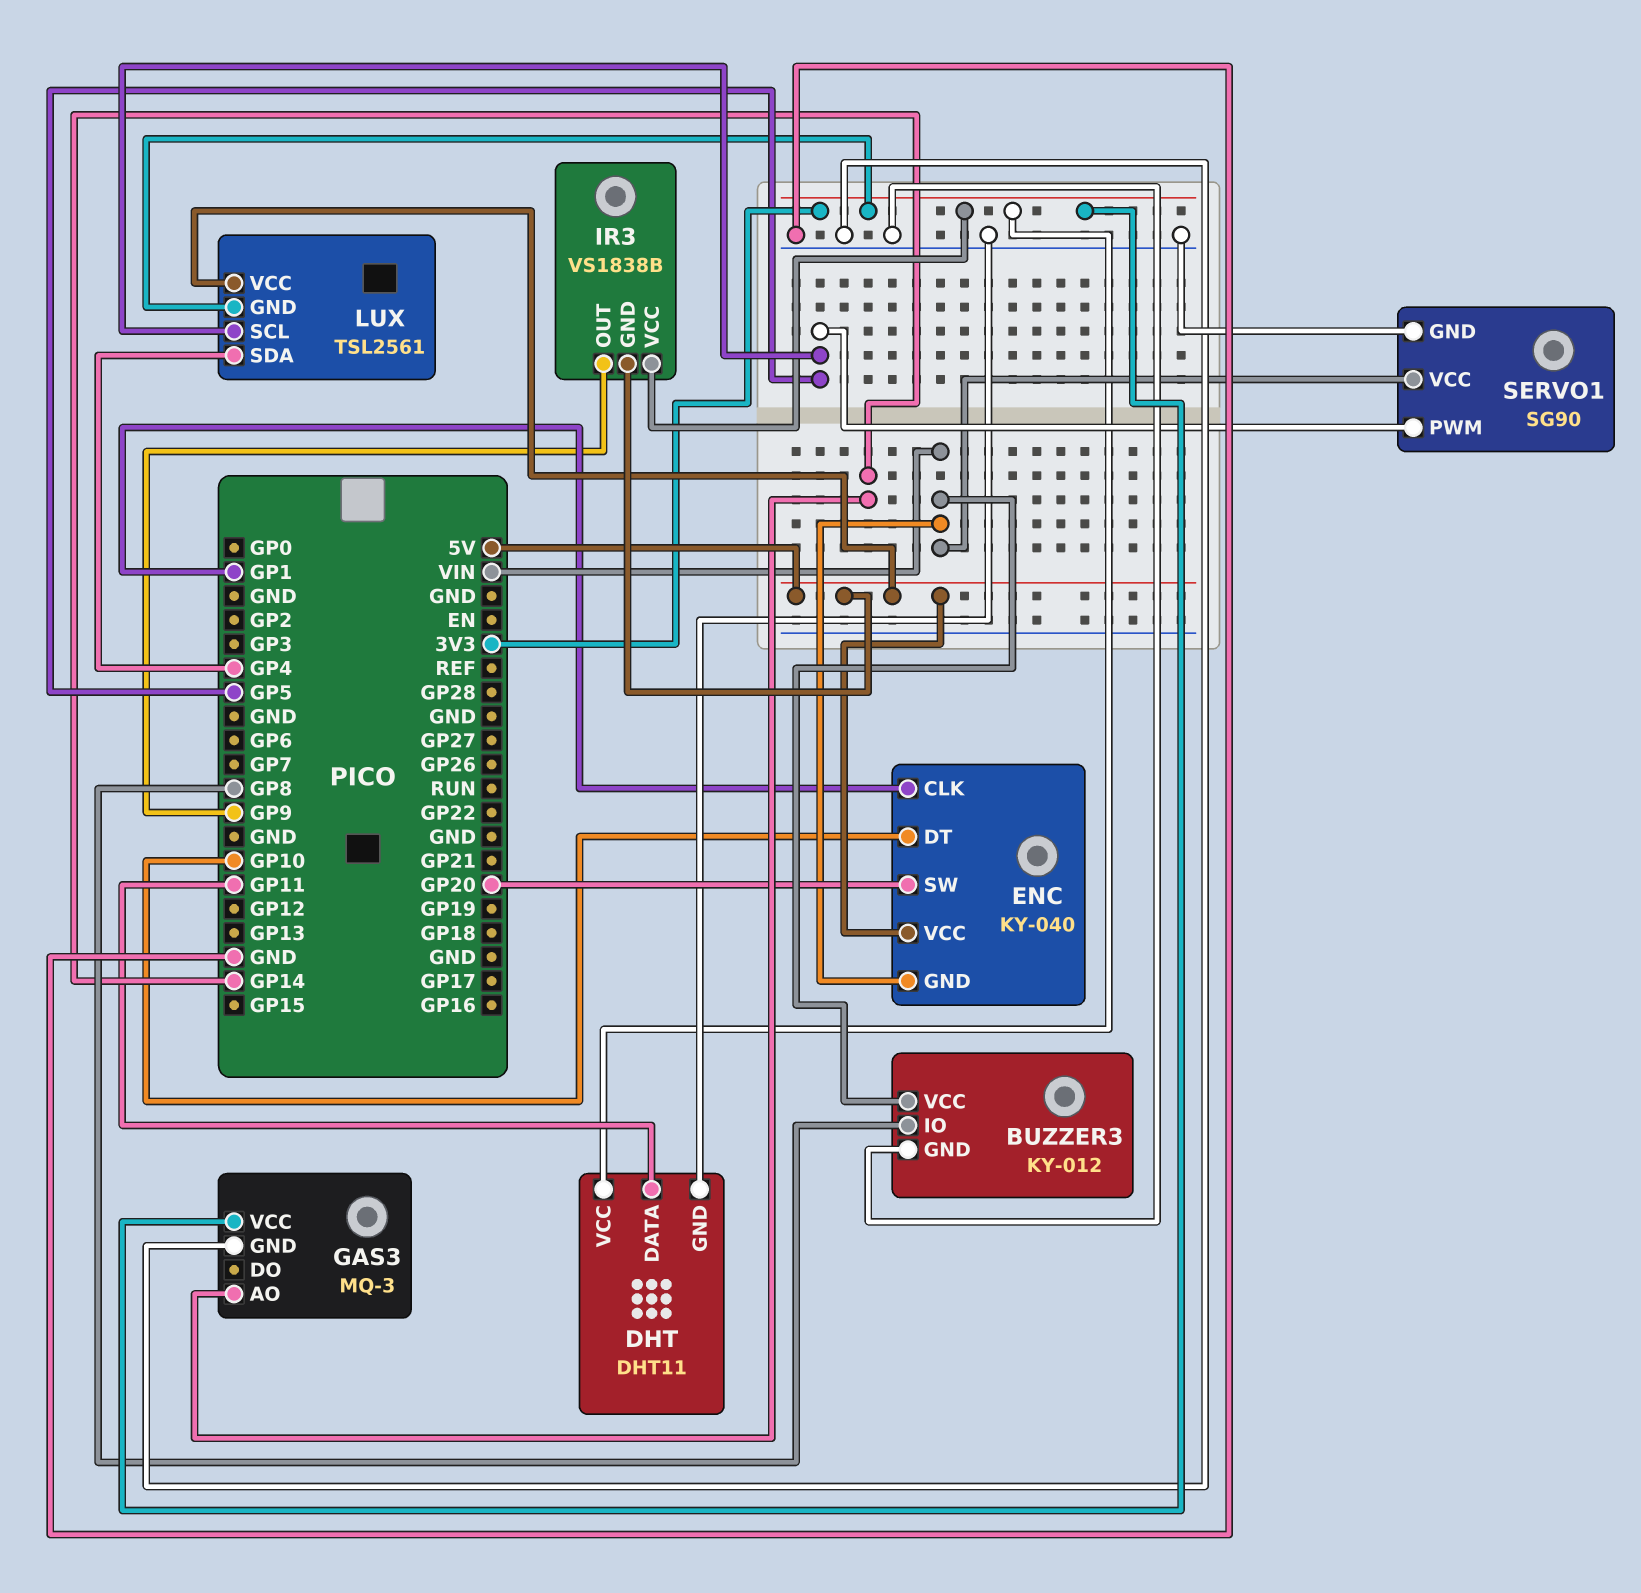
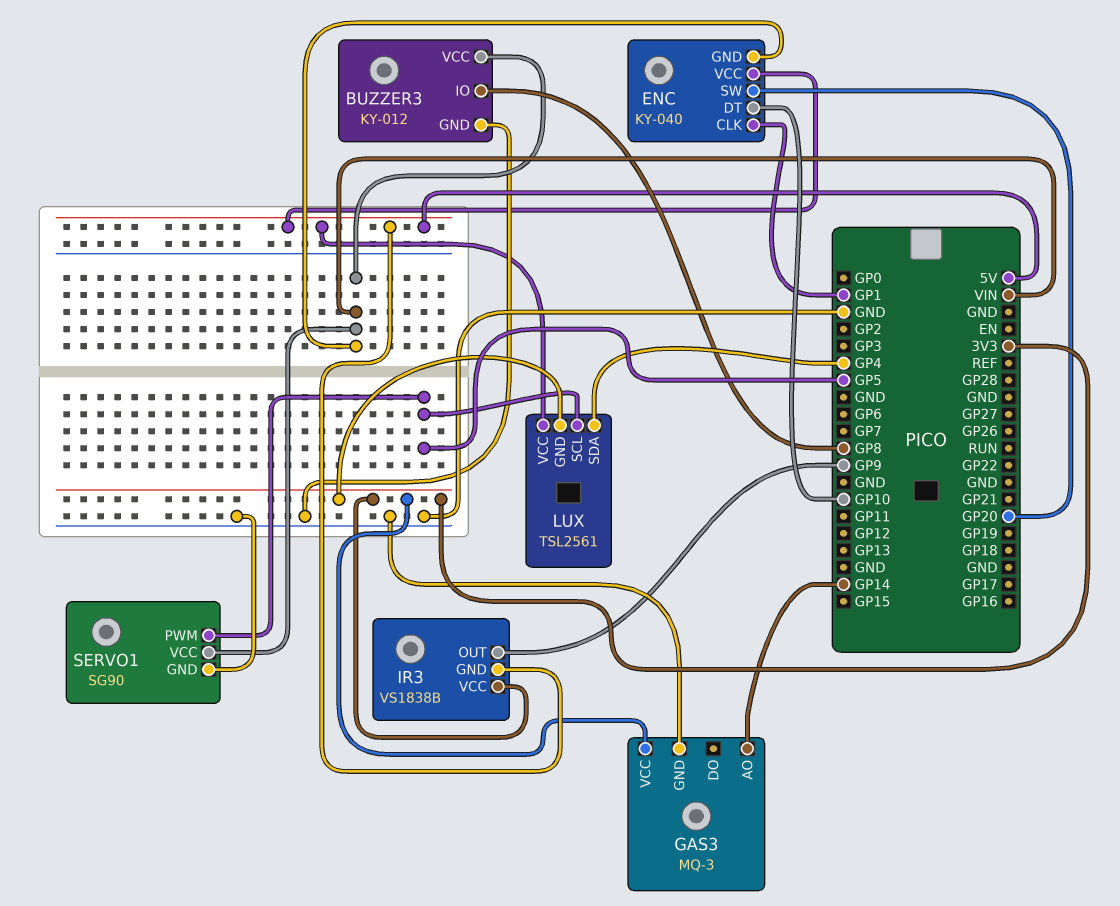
DHT: DHT11 -> none
DHT pin DATA: GP11 -> none
DHT pin GND: GND -> none
DHT pin VCC: 3V3 -> none

